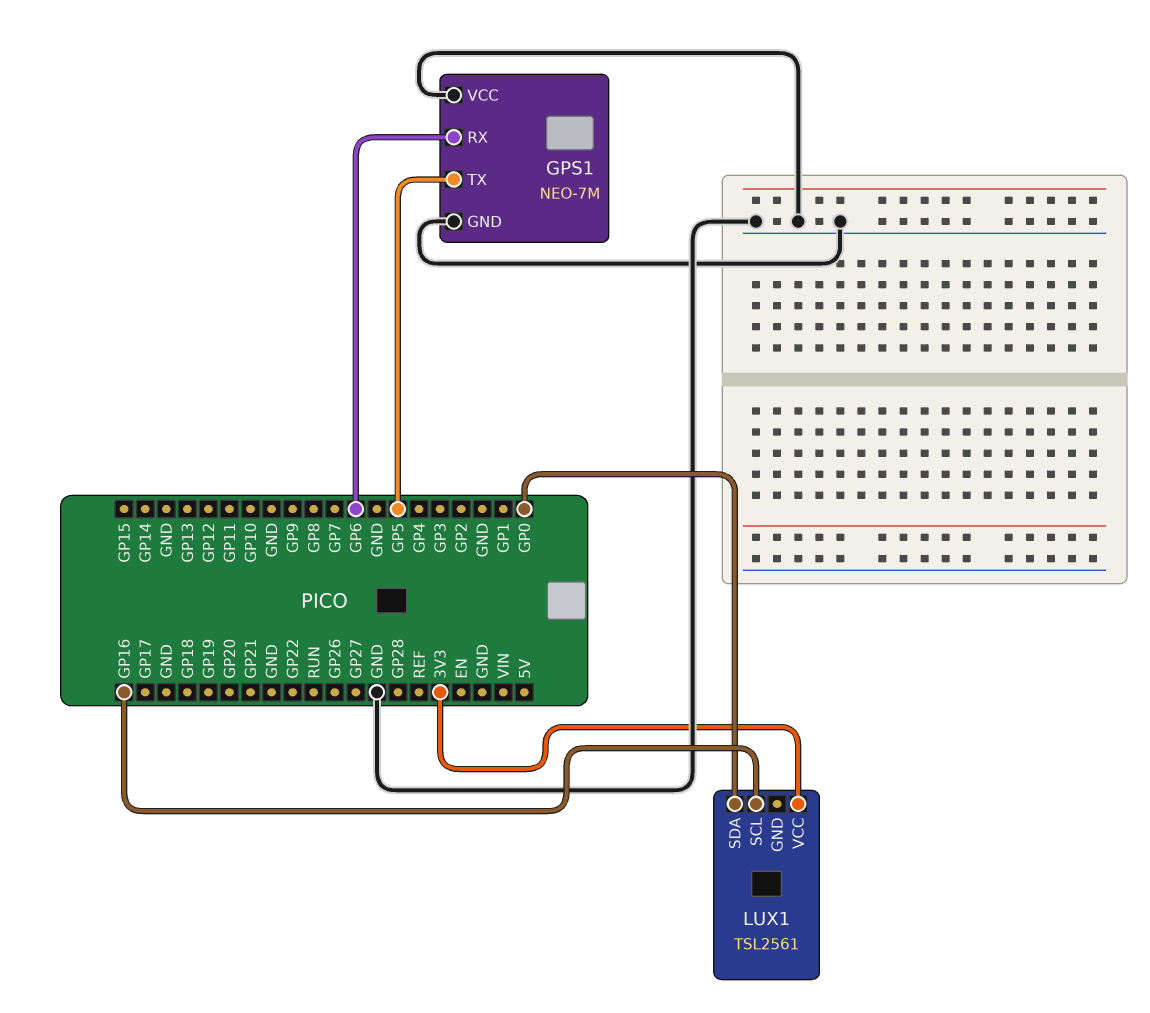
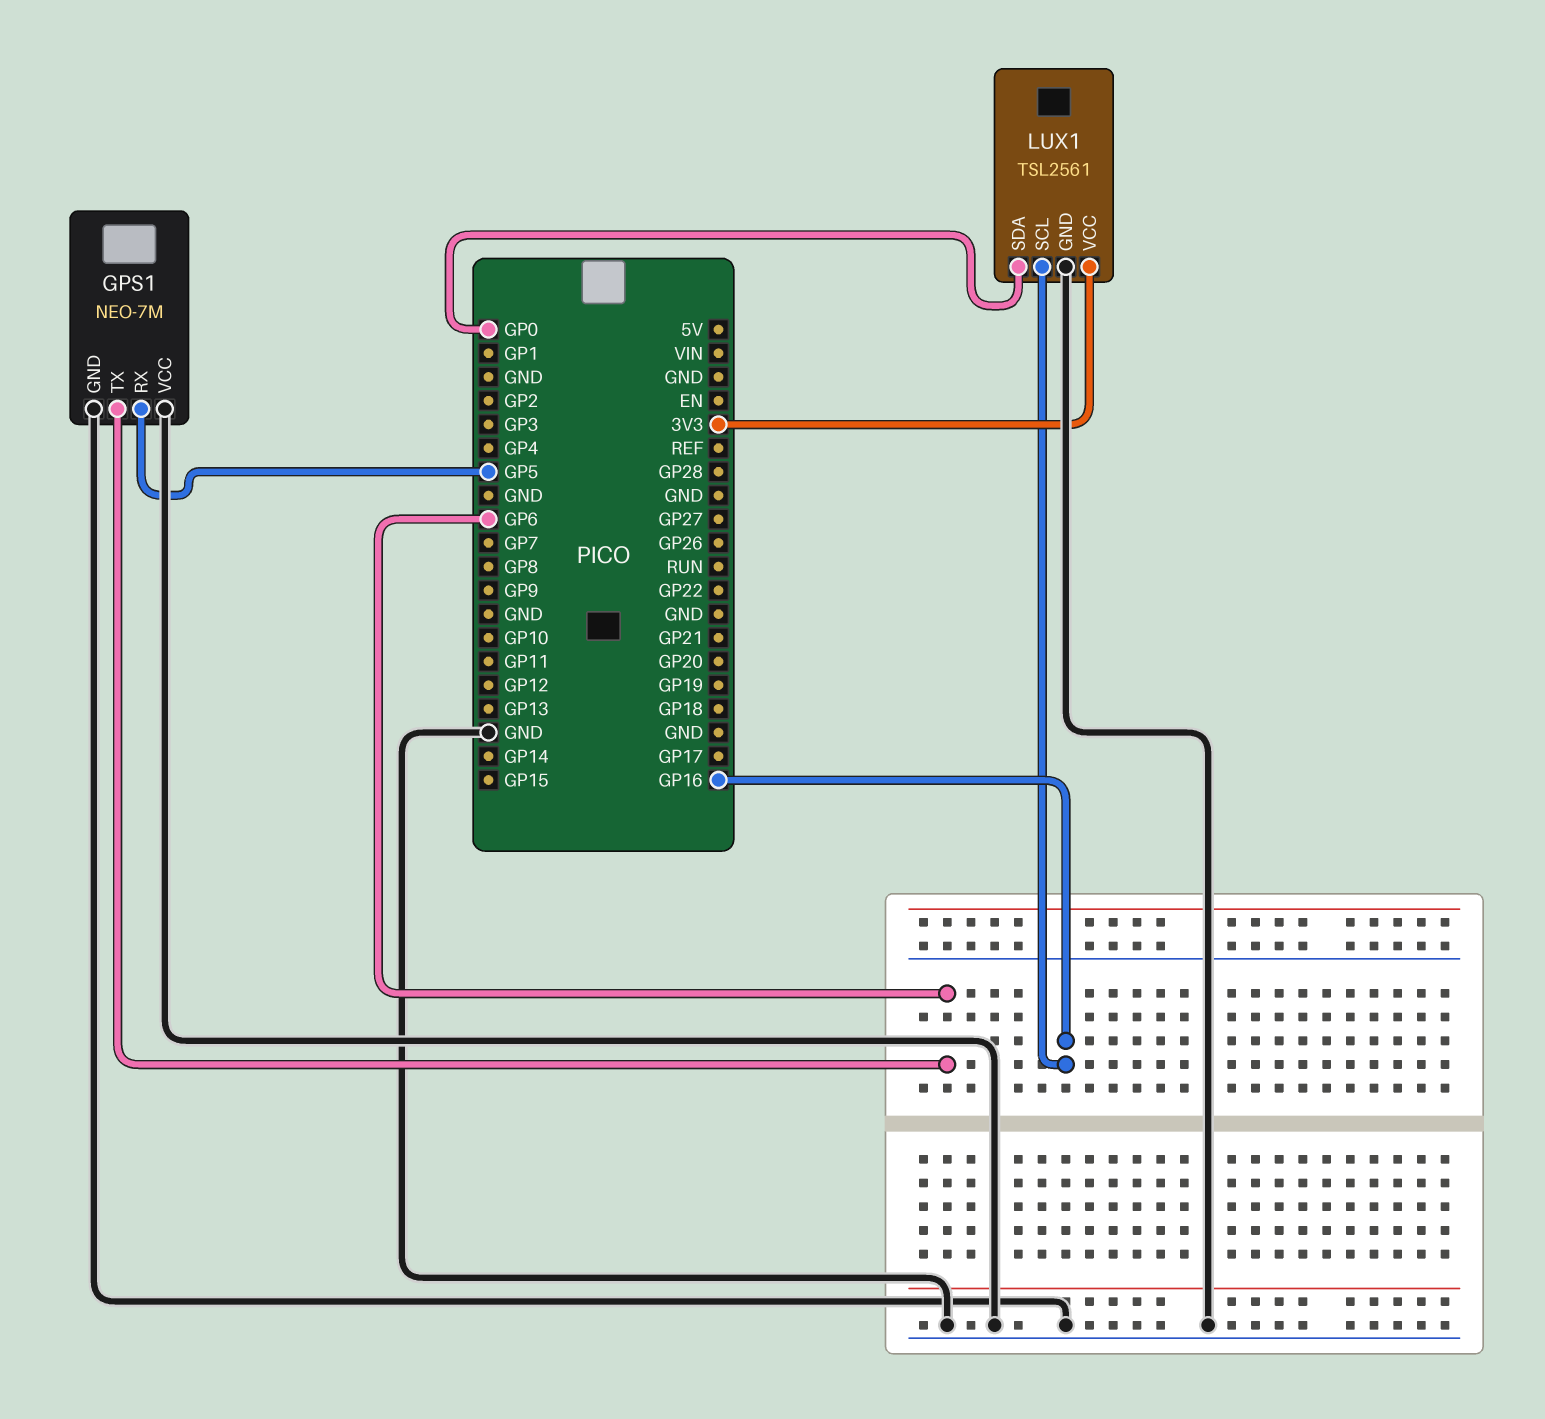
GPS1 pin RX: GP6 -> GP5
GPS1 pin TX: GP5 -> GP6
LUX1 pin GND: none -> GND

